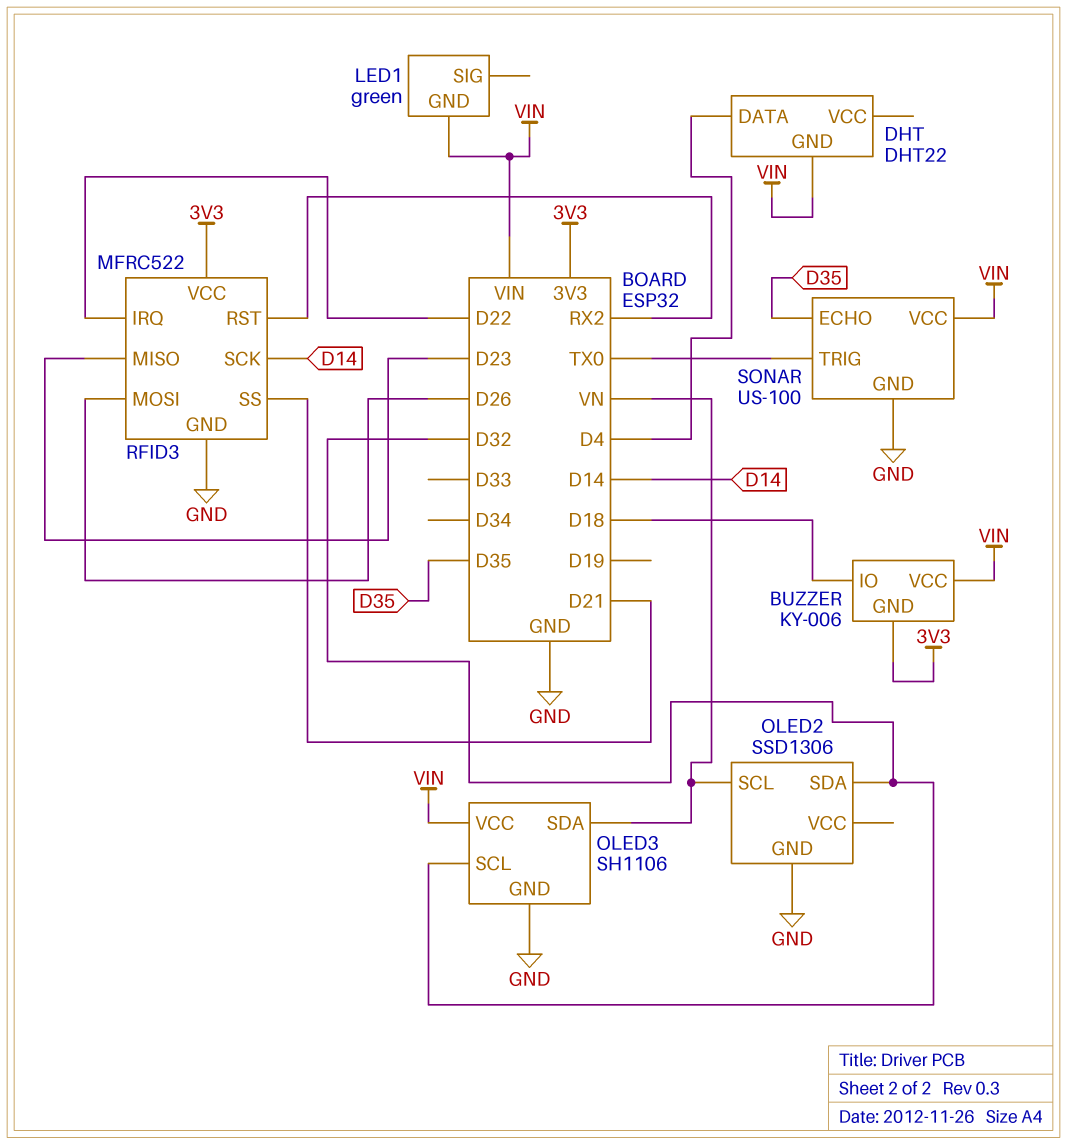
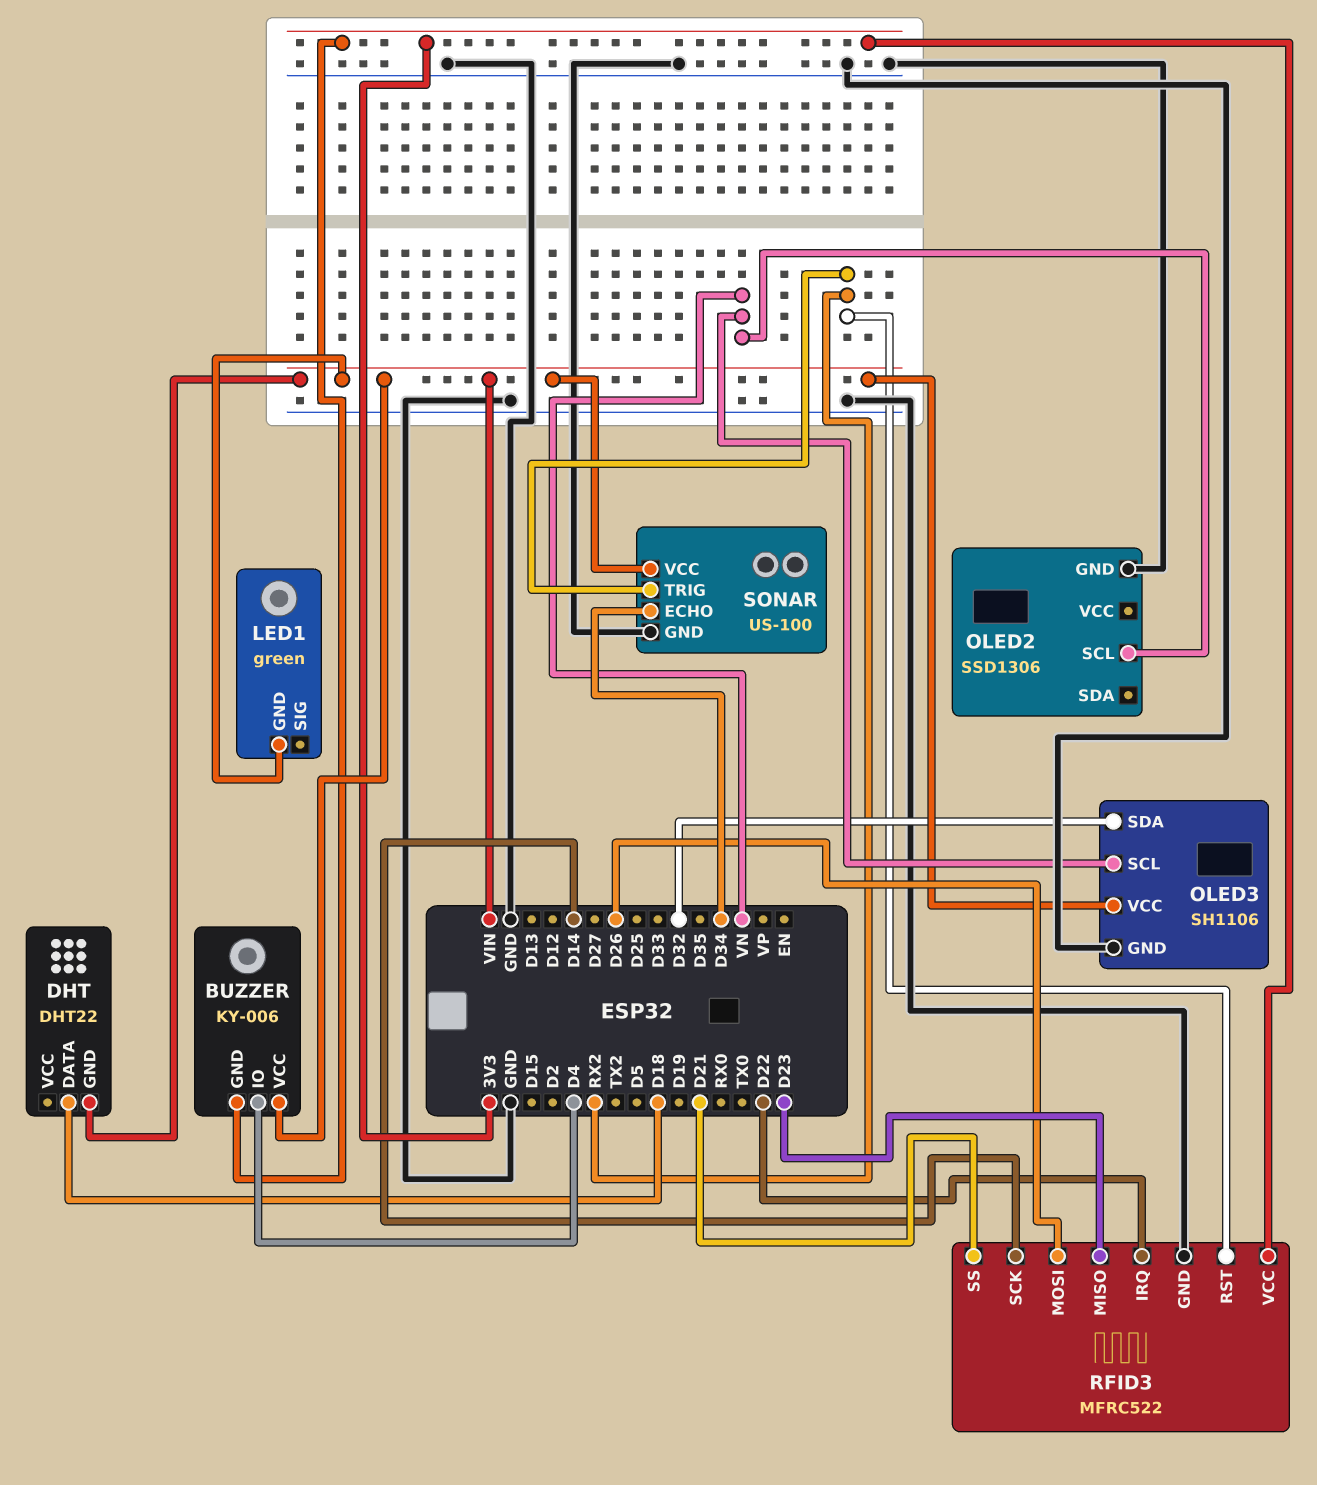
BUZZER pin IO: D18 -> D4
DHT pin DATA: D4 -> D18
OLED2 pin SDA: D32 -> none
OLED3 pin SCL: D32 -> VN
OLED3 pin SDA: VN -> D32
SONAR pin ECHO: D35 -> D34
SONAR pin TRIG: TX0 -> RX2

